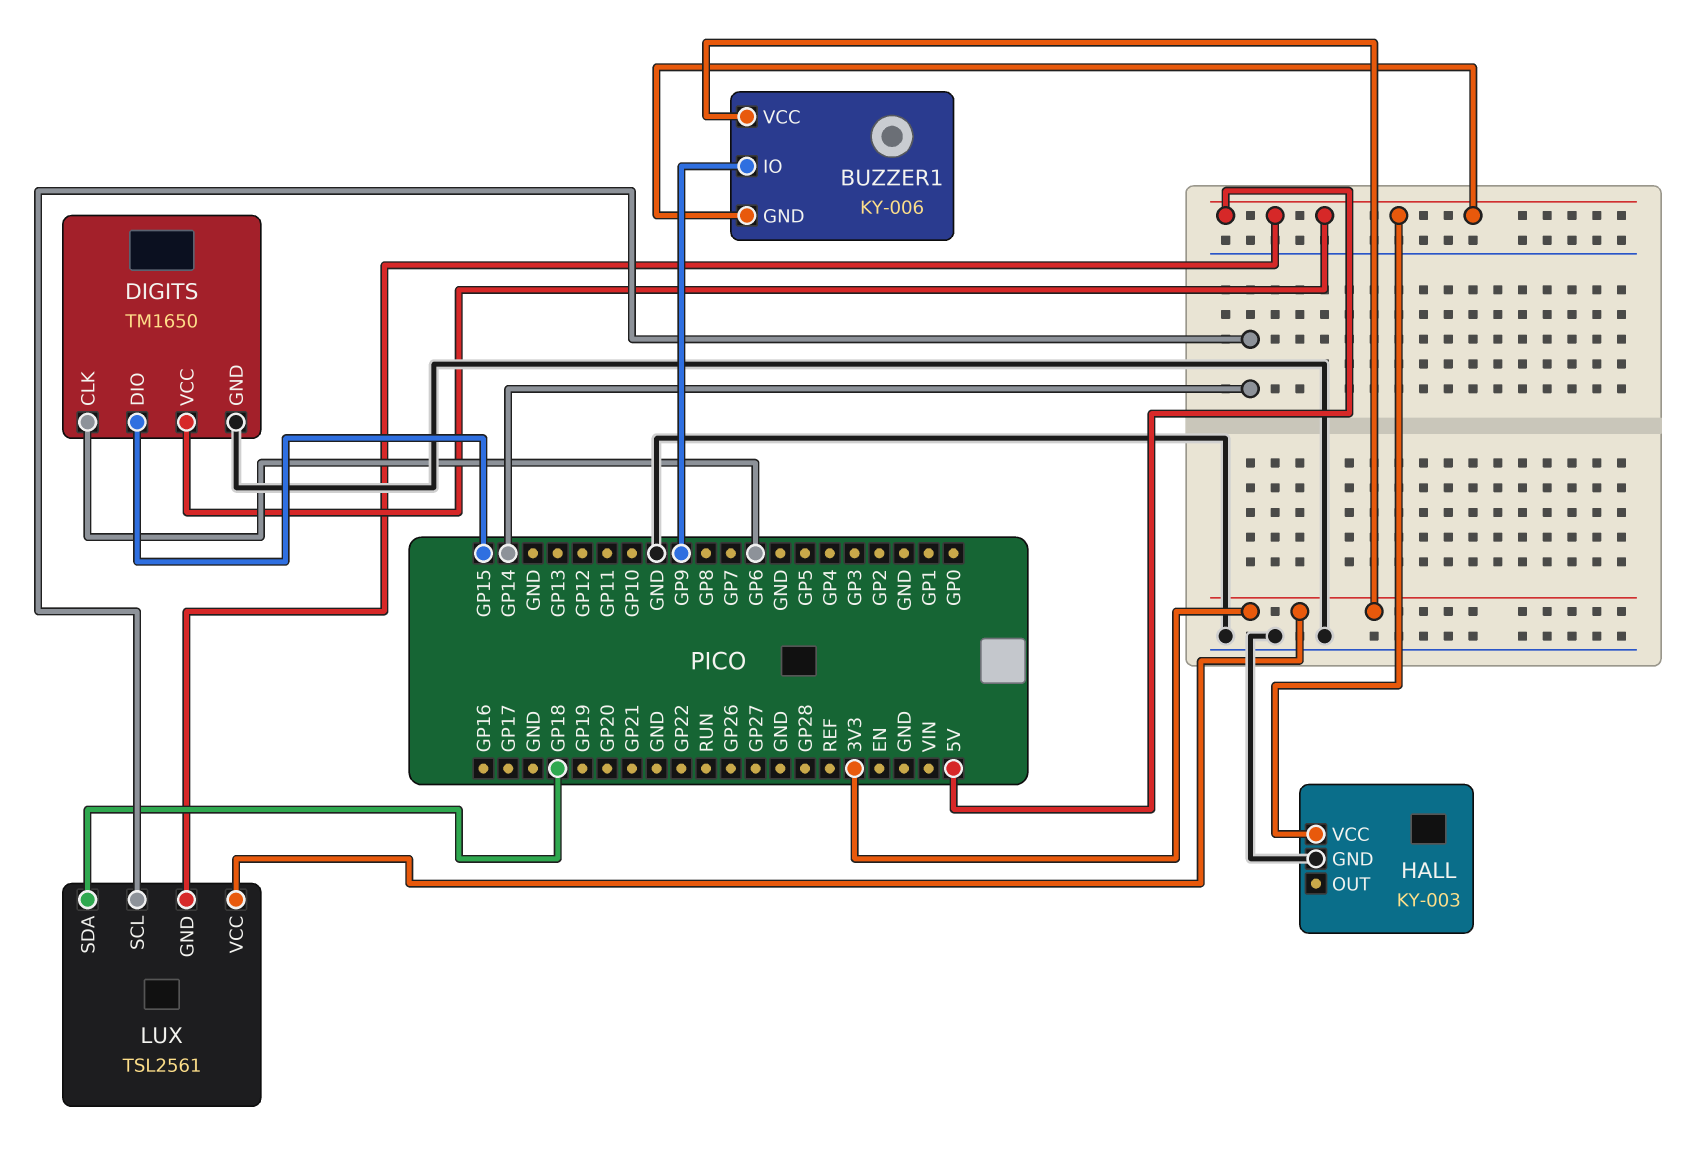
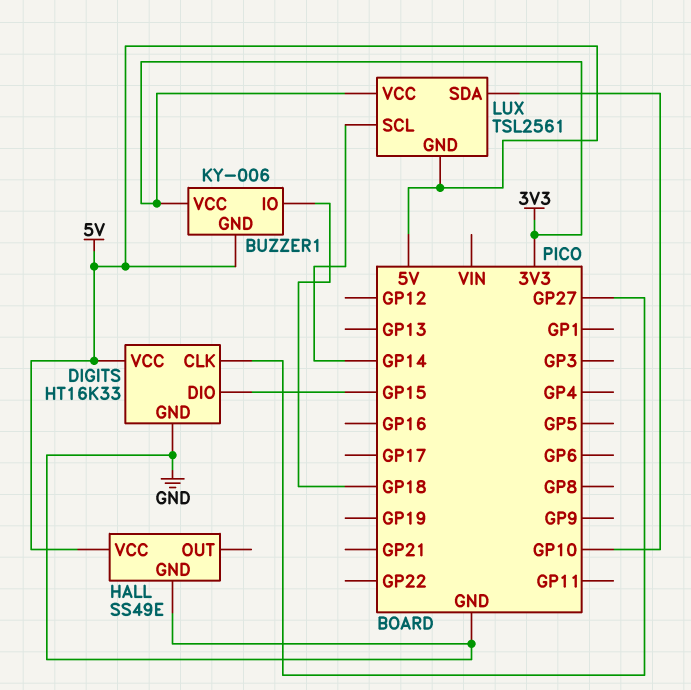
BUZZER1 pin IO: GP9 -> GP18
DIGITS: TM1650 -> HT16K33
DIGITS pin CLK: GP6 -> GP27
HALL: KY-003 -> SS49E
LUX pin SDA: GP18 -> GP10

